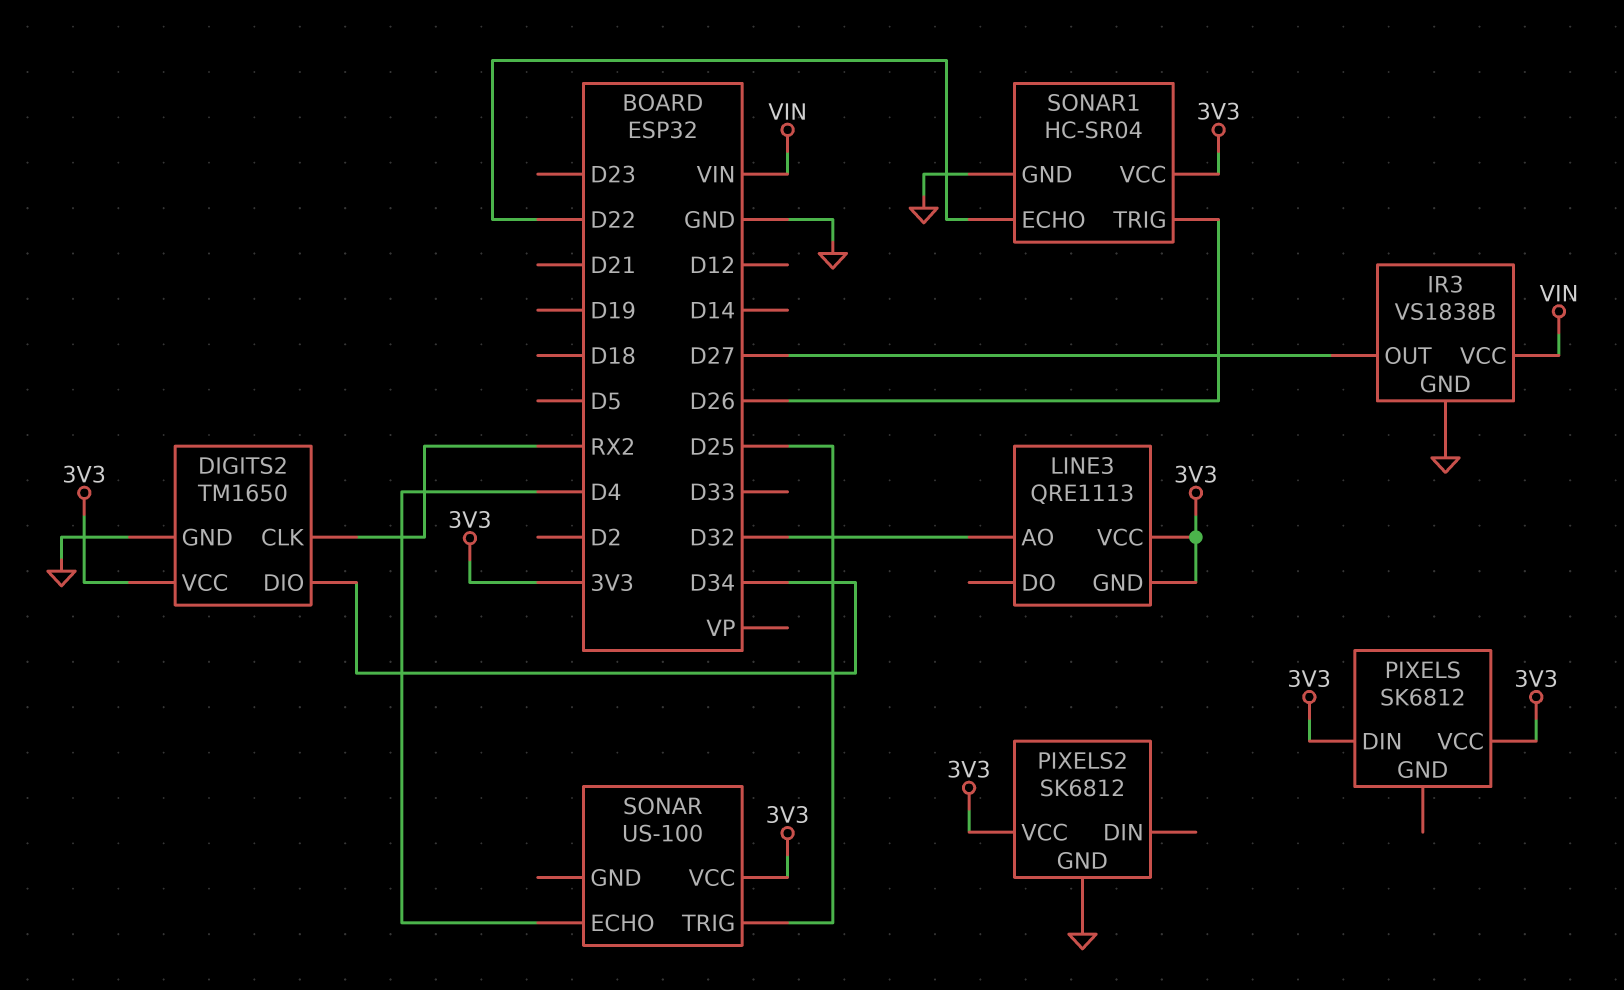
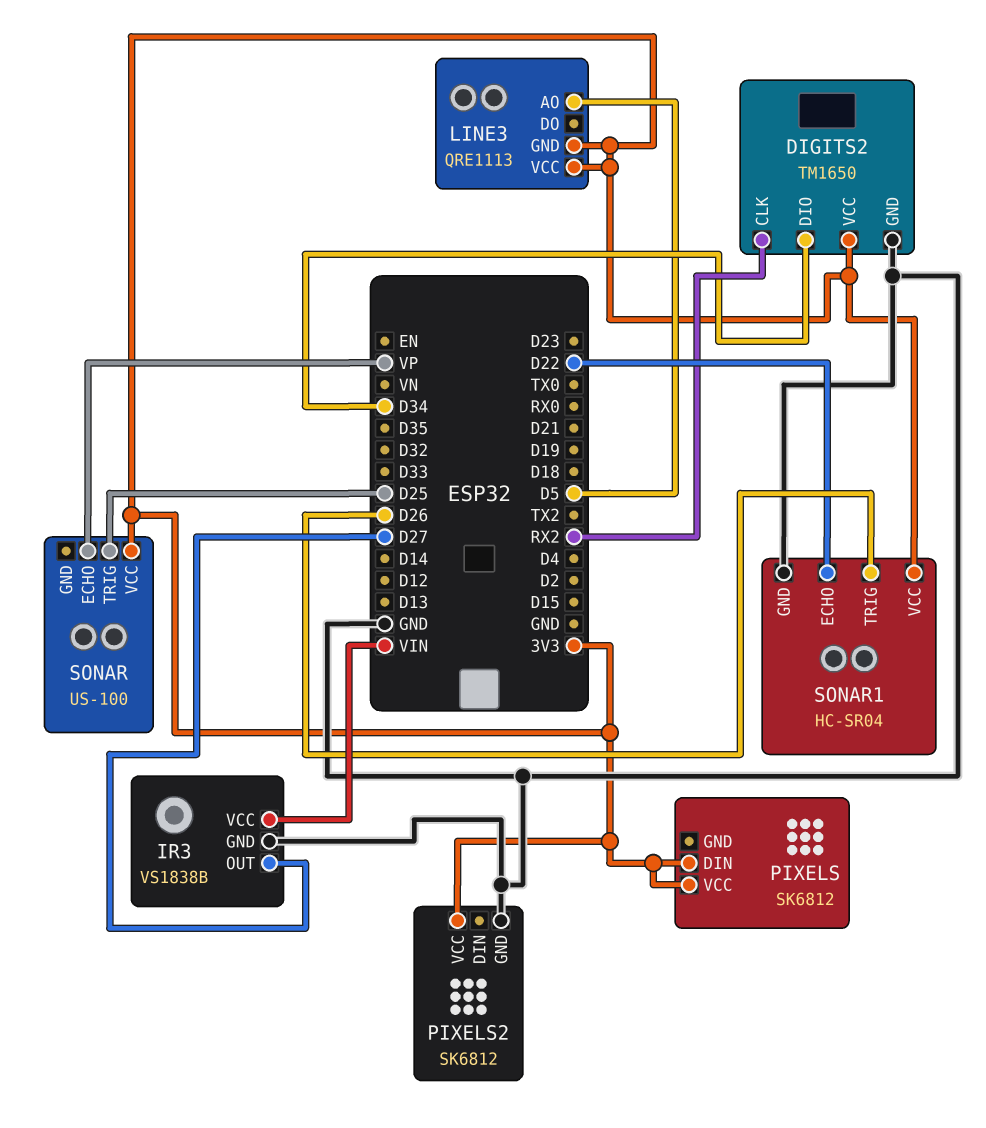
LINE3 pin AO: D32 -> D5
SONAR pin ECHO: D4 -> VP

